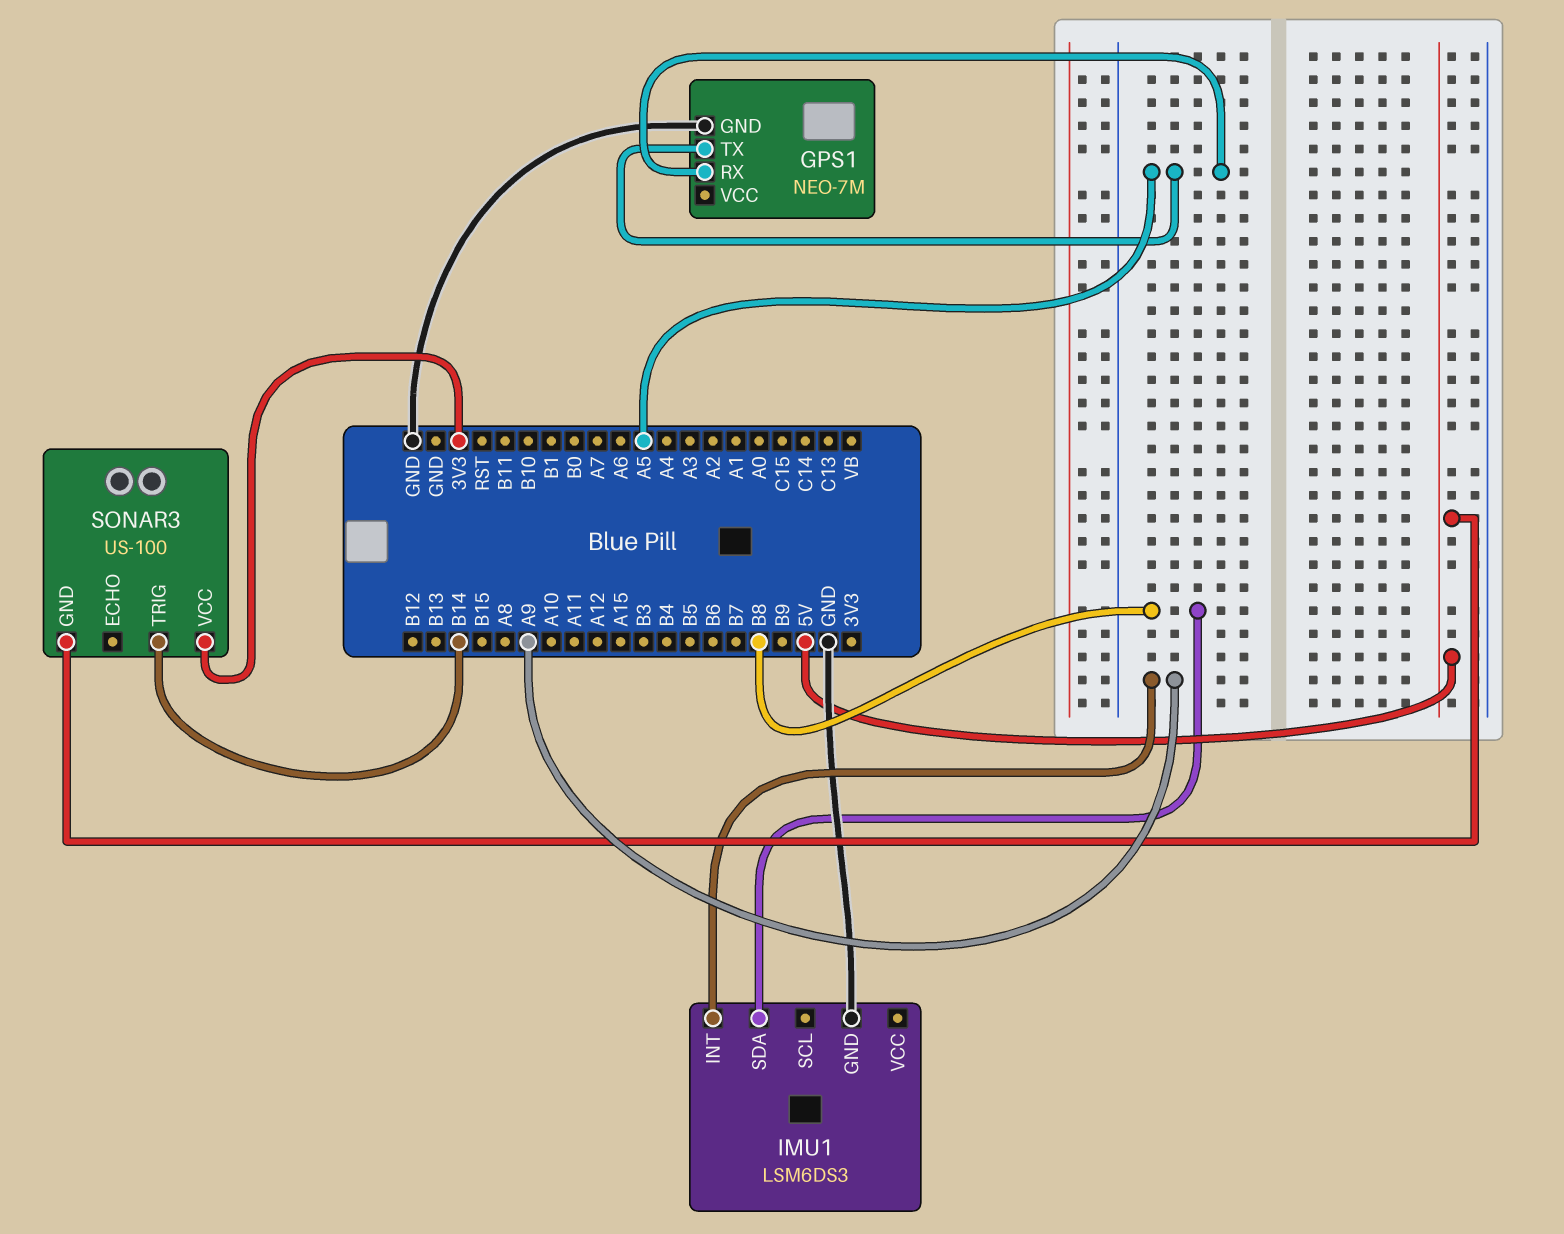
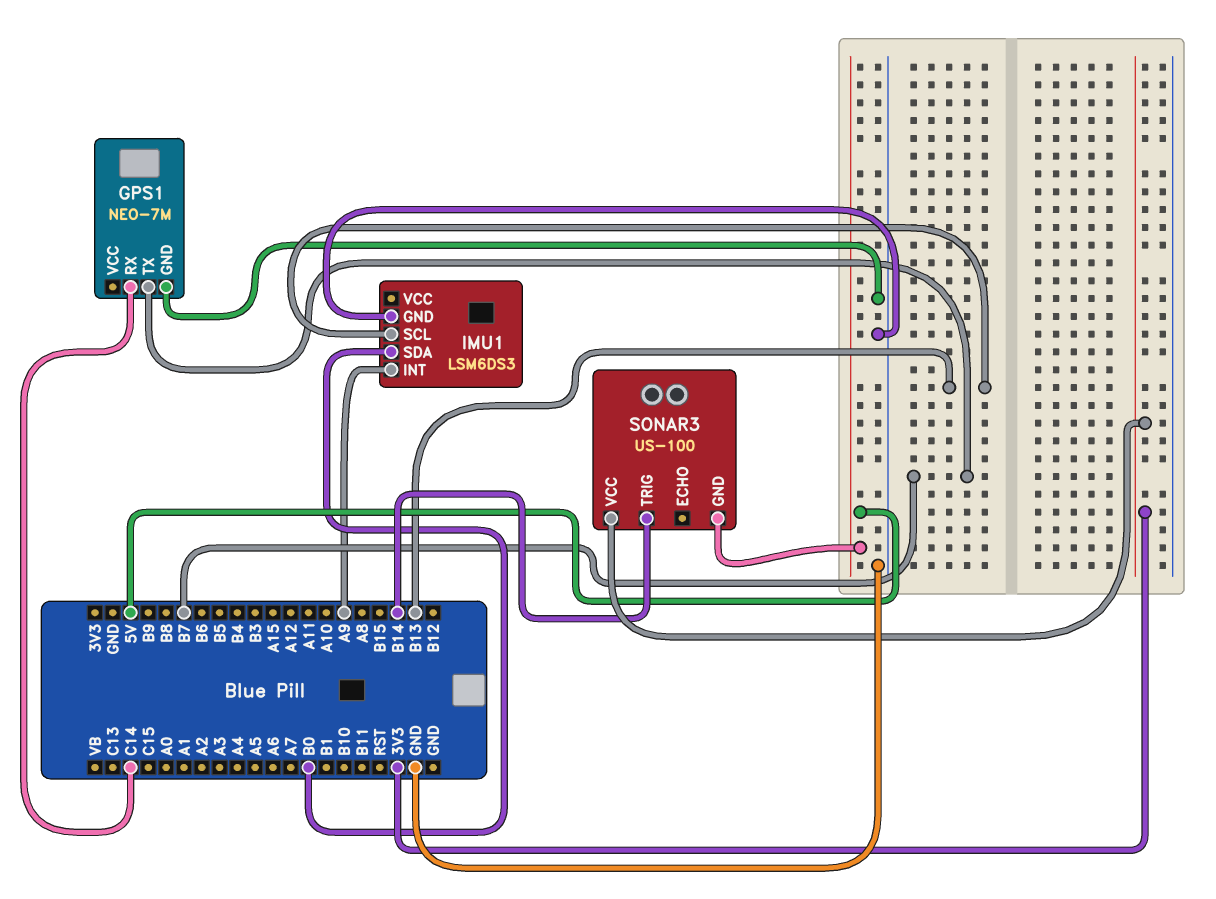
GPS1 pin RX: A5 -> C14
GPS1 pin TX: A5 -> B7
IMU1 pin SCL: none -> B13
IMU1 pin SDA: B8 -> B0

